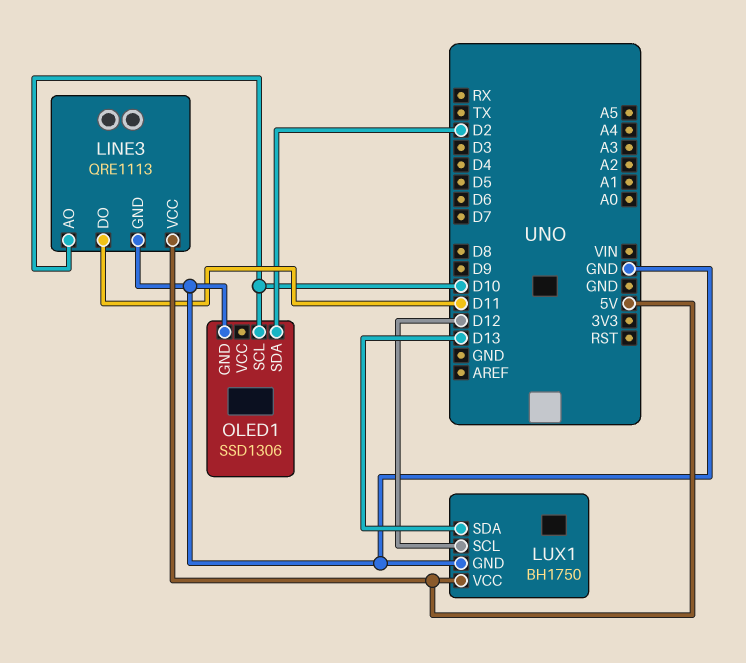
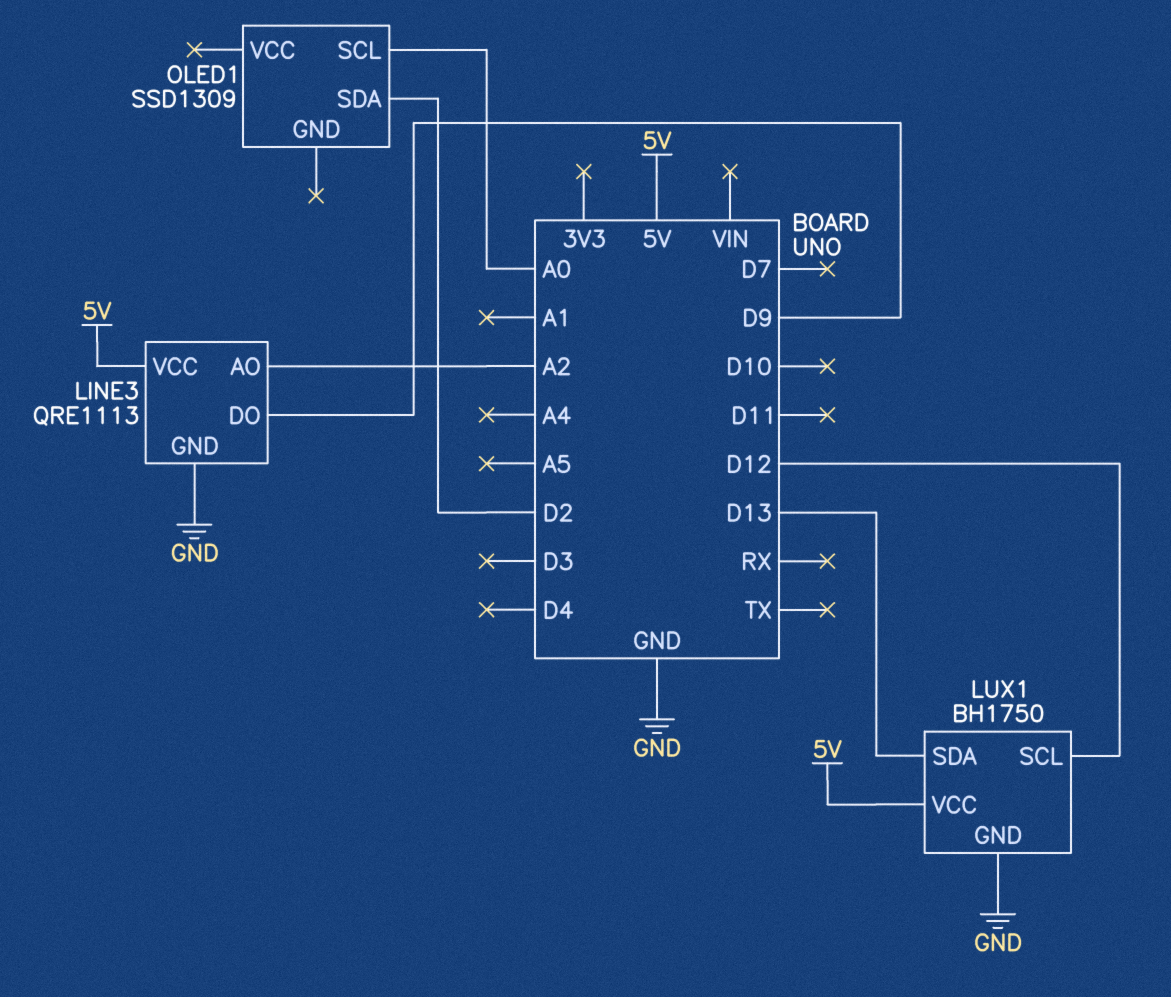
LINE3 pin AO: D10 -> A2
LINE3 pin DO: D11 -> D9
OLED1: SSD1306 -> SSD1309
OLED1 pin GND: GND -> none
OLED1 pin SCL: D10 -> A0

